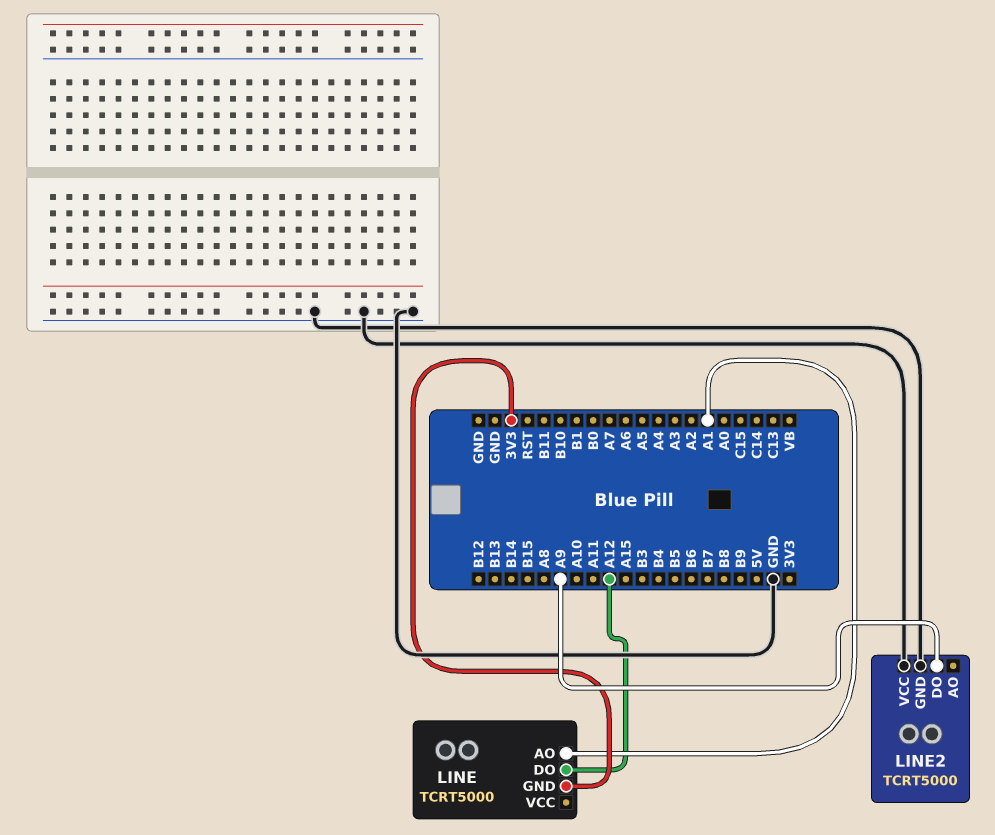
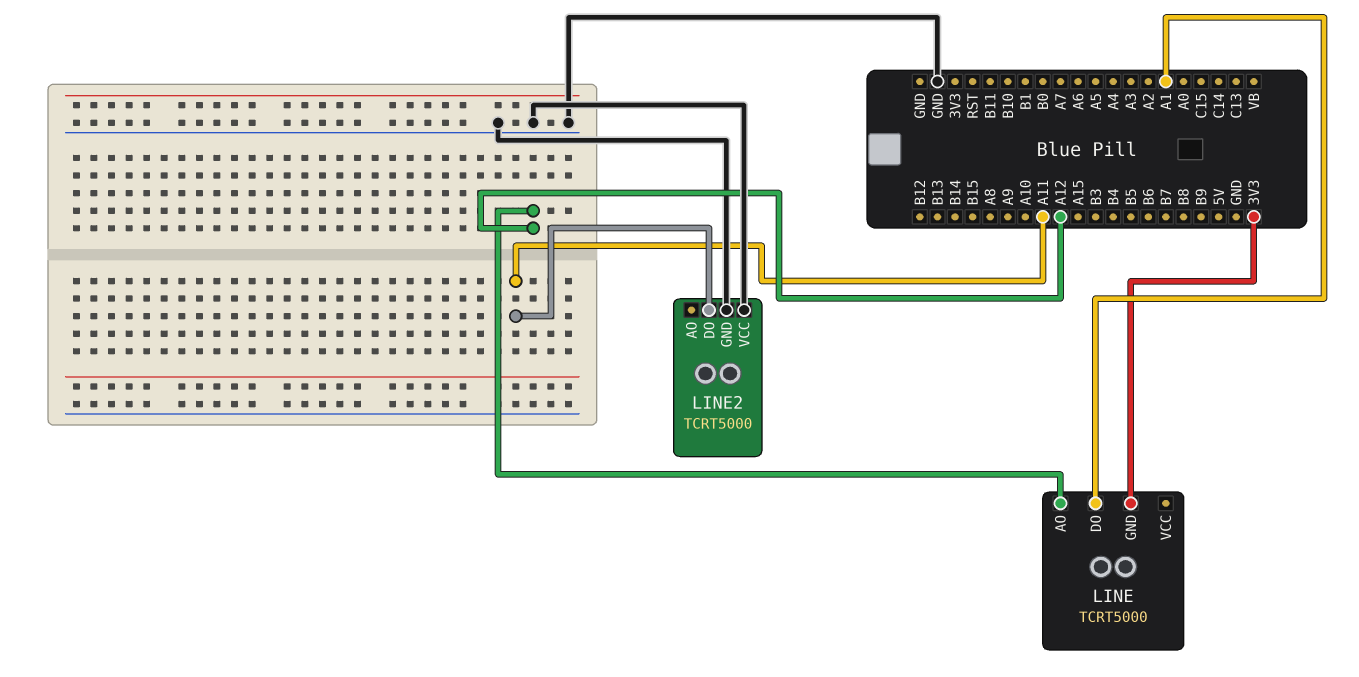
LINE pin AO: A1 -> A12
LINE pin DO: A12 -> A1
LINE2 pin DO: A9 -> A11

